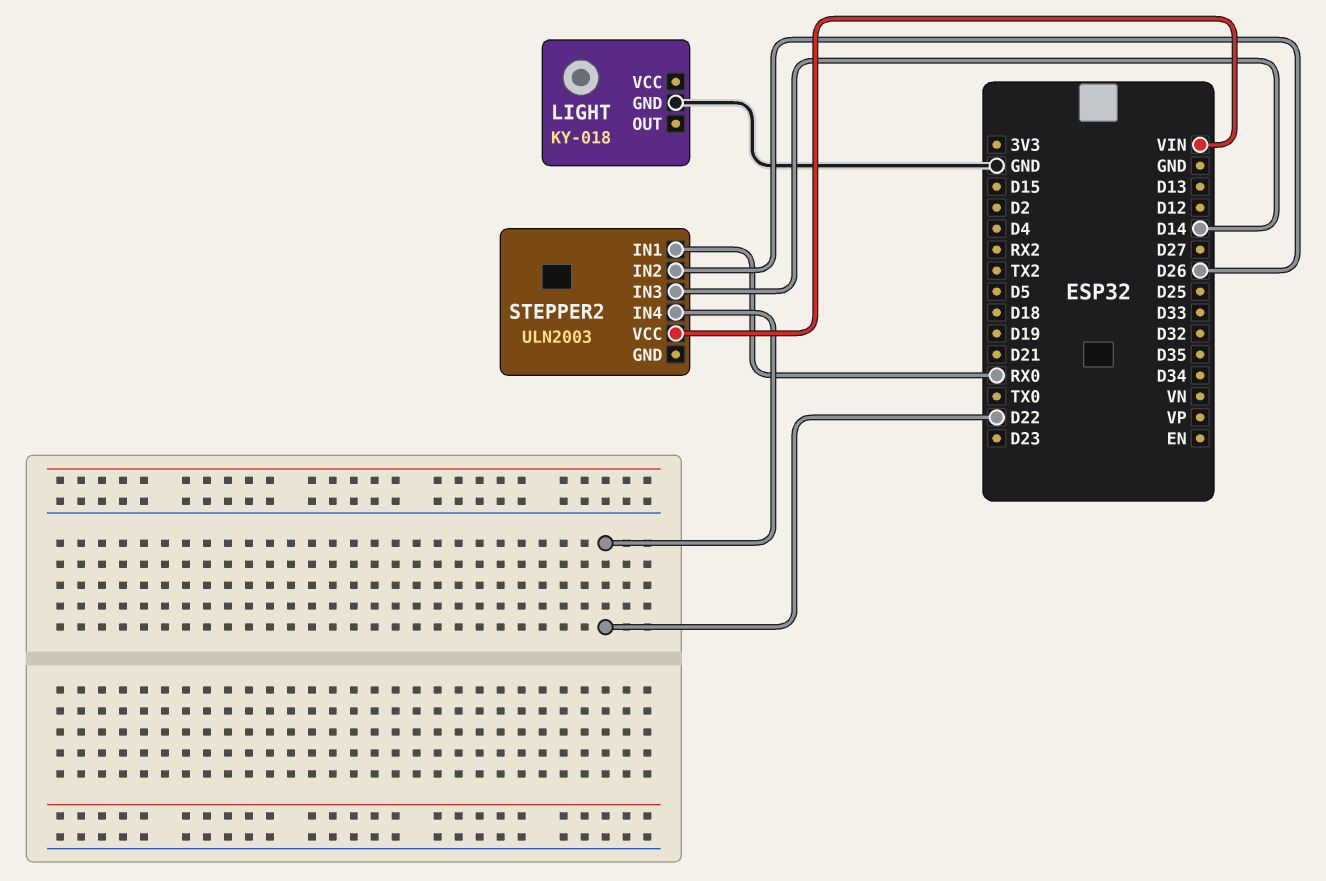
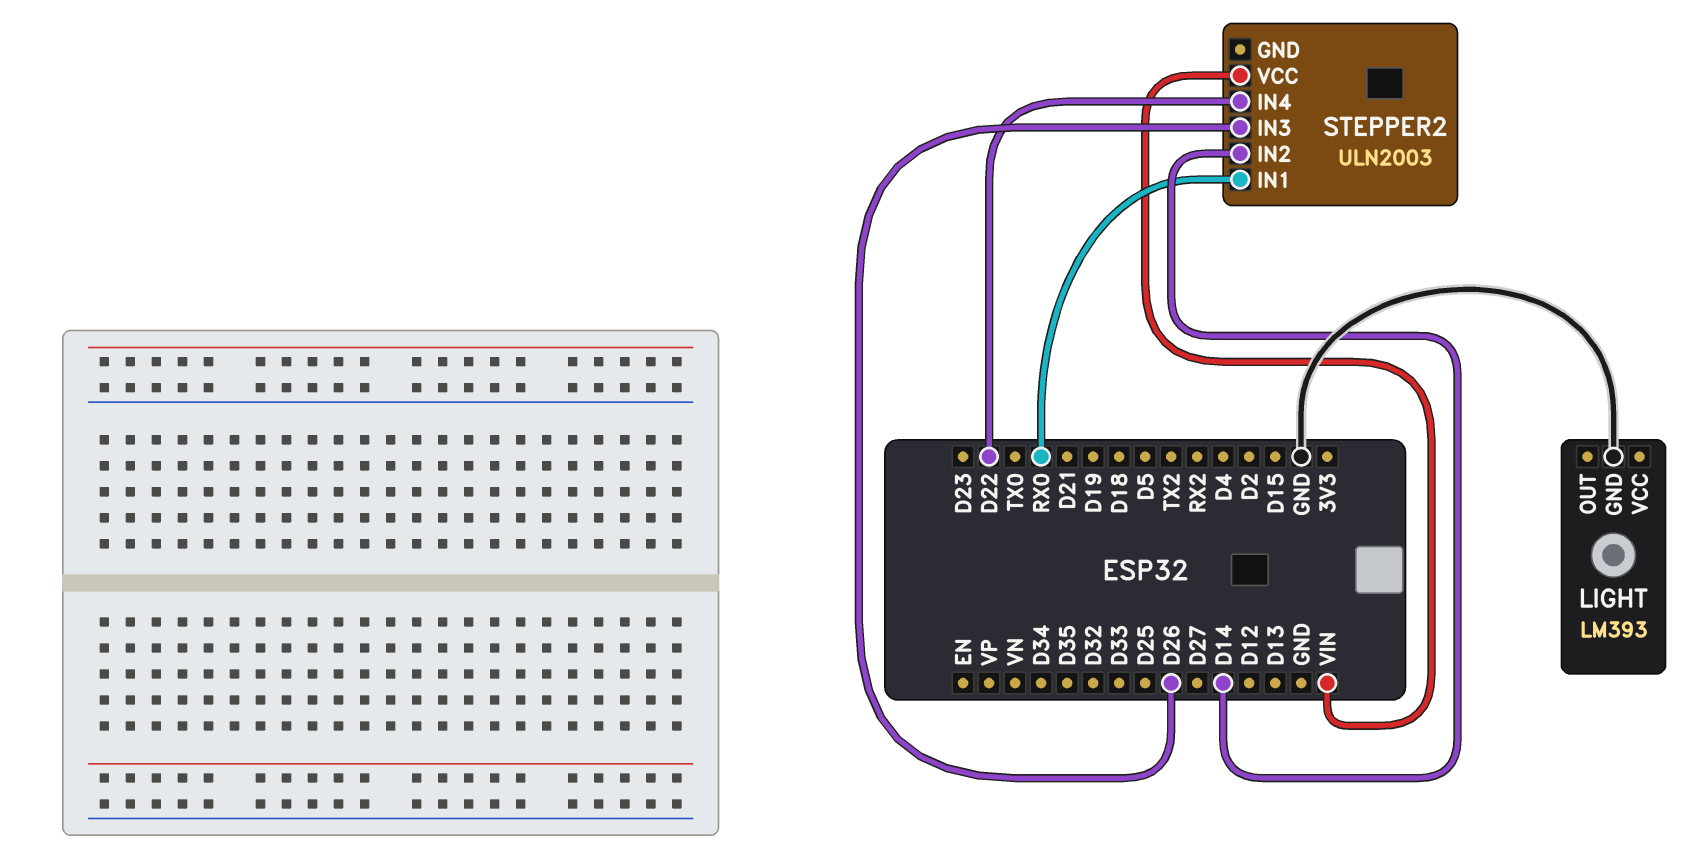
LIGHT: KY-018 -> LM393
STEPPER2 pin IN2: D26 -> D14
STEPPER2 pin IN3: D14 -> D26

